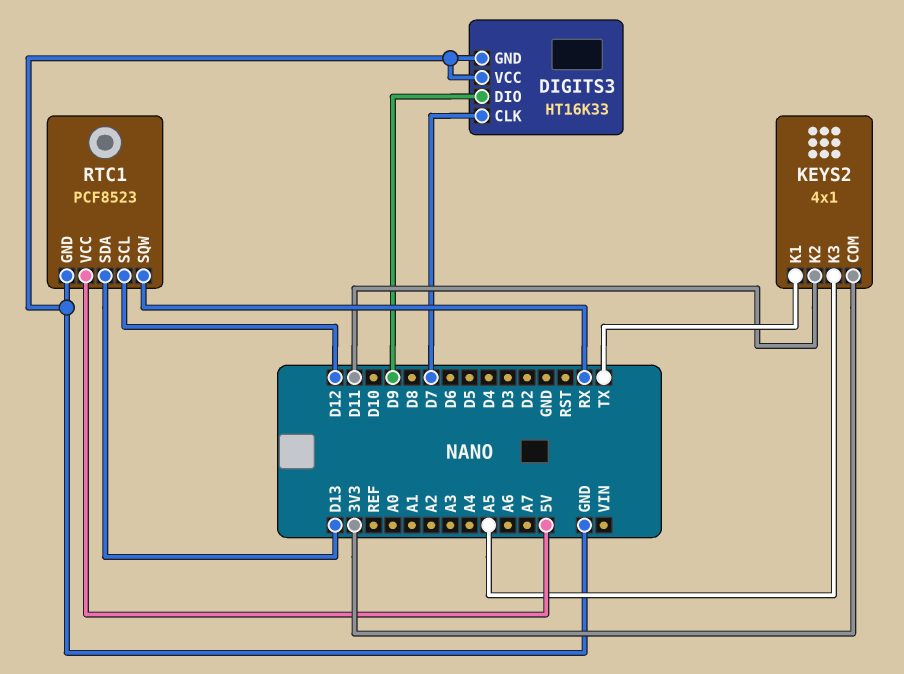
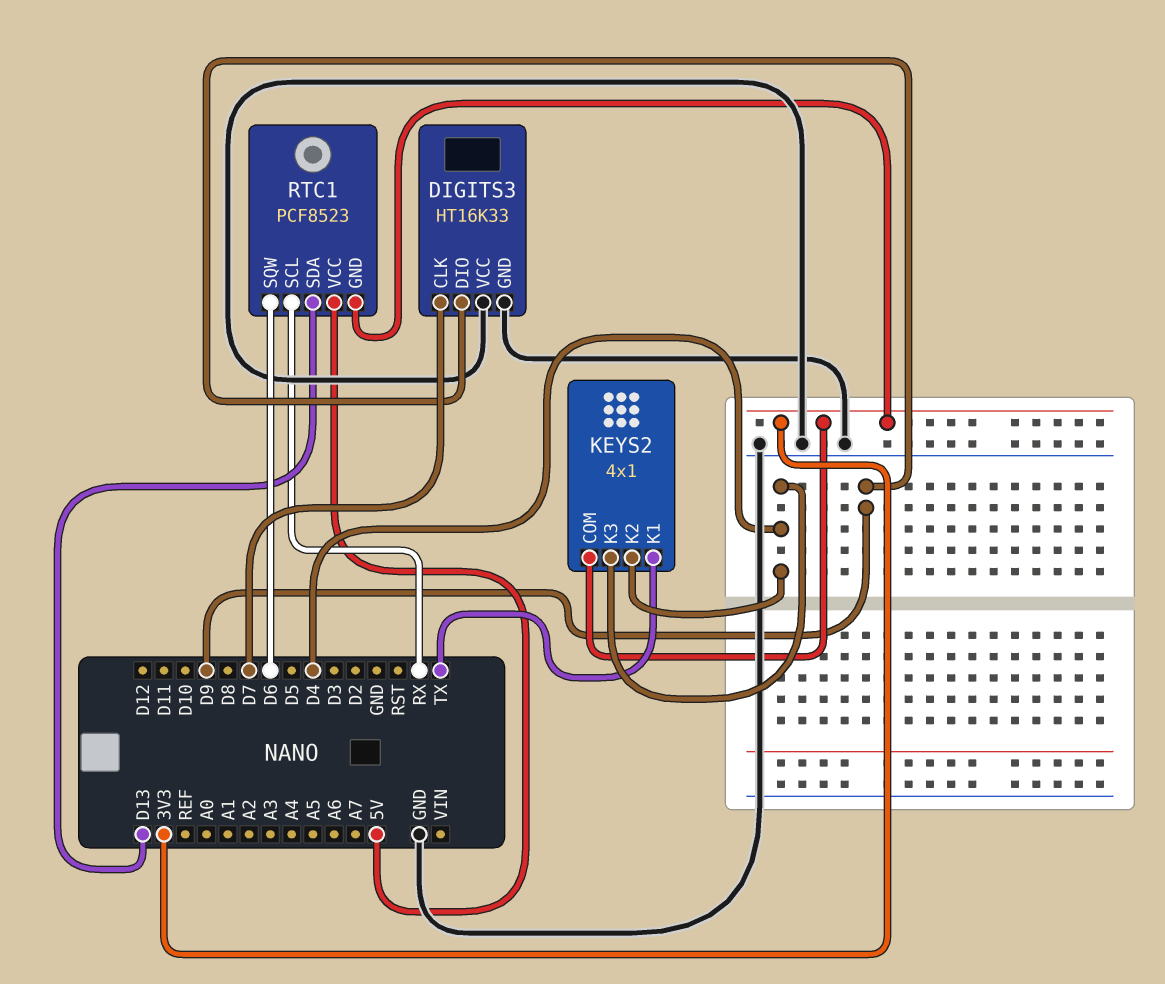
KEYS2 pin K2: D11 -> D4
KEYS2 pin K3: A5 -> D4
RTC1 pin GND: GND -> 3V3
RTC1 pin SCL: D12 -> RX
RTC1 pin SQW: RX -> D6

